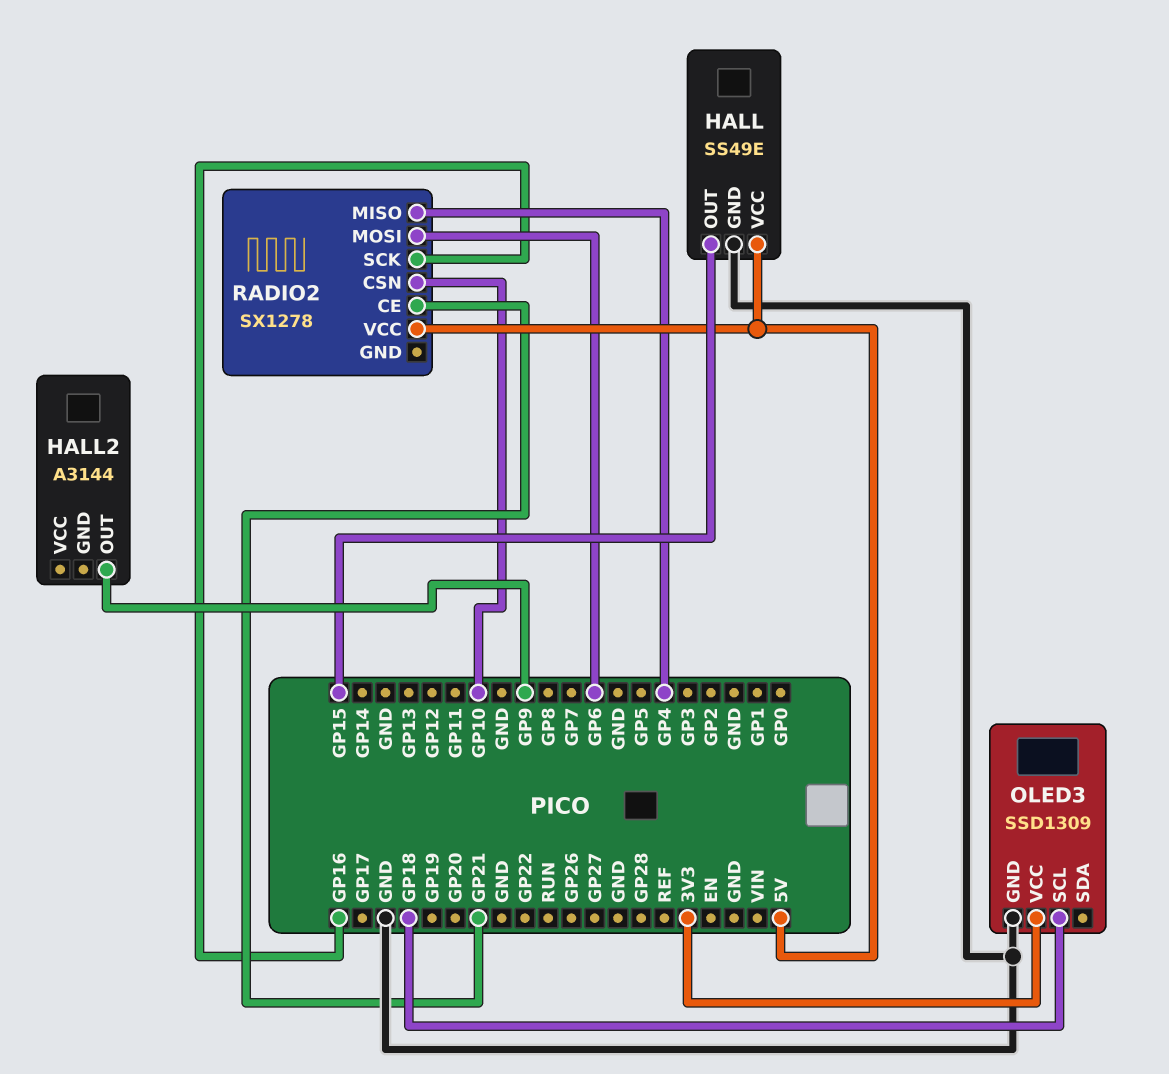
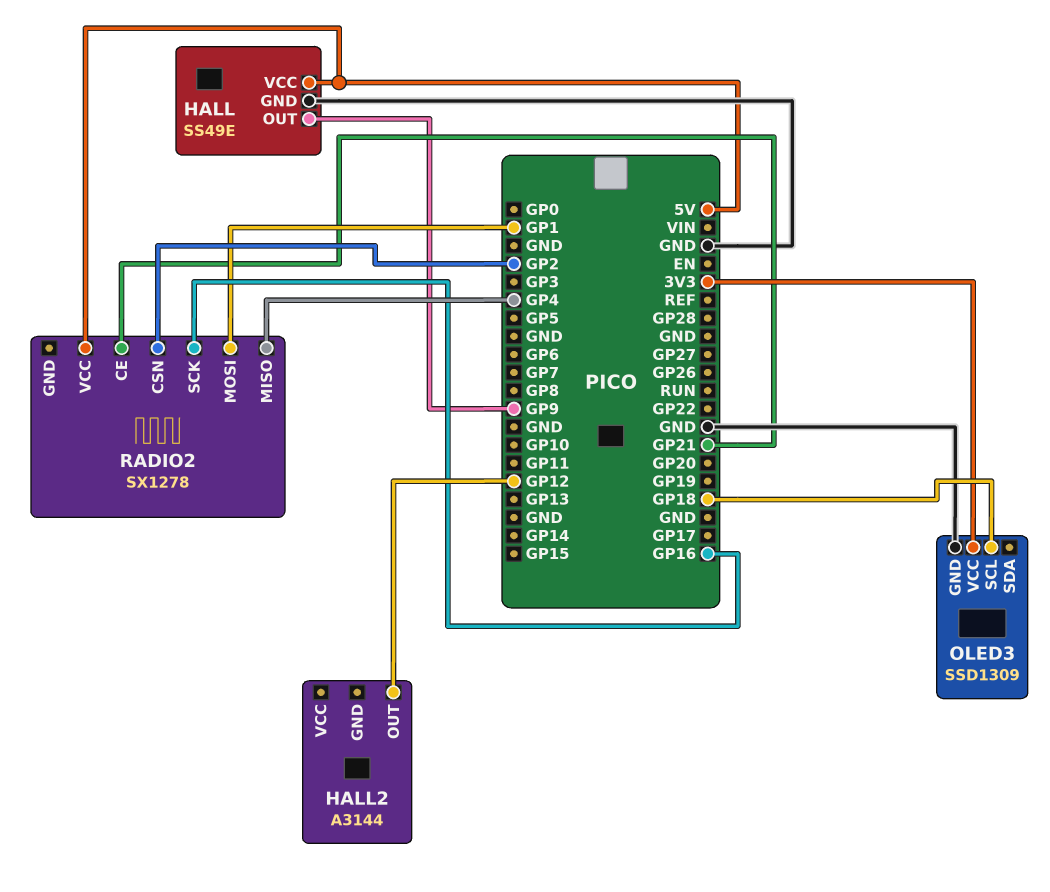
HALL pin OUT: GP15 -> GP9
HALL2 pin OUT: GP9 -> GP12
RADIO2 pin CSN: GP10 -> GP2
RADIO2 pin MOSI: GP6 -> GP1

